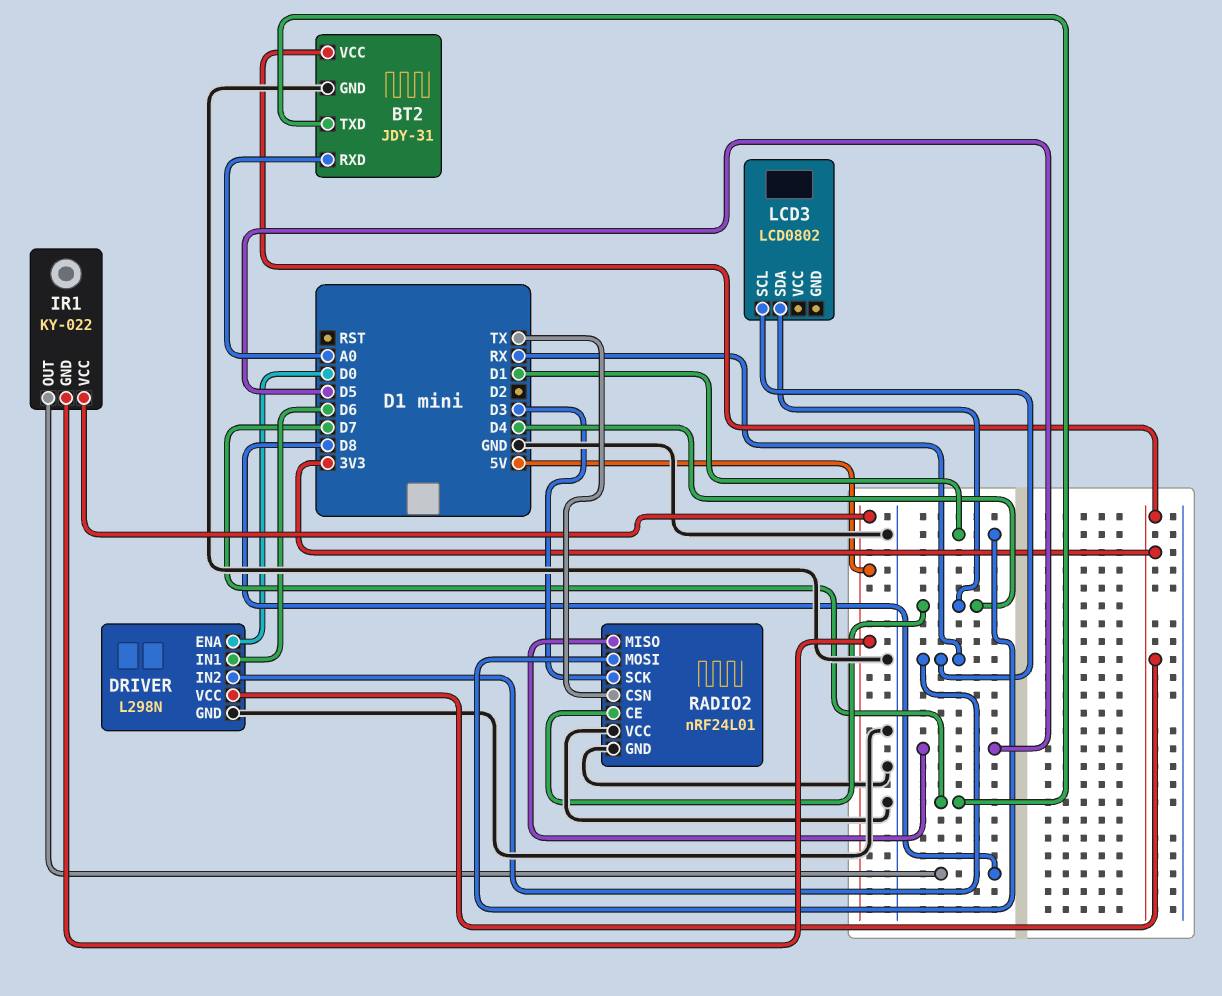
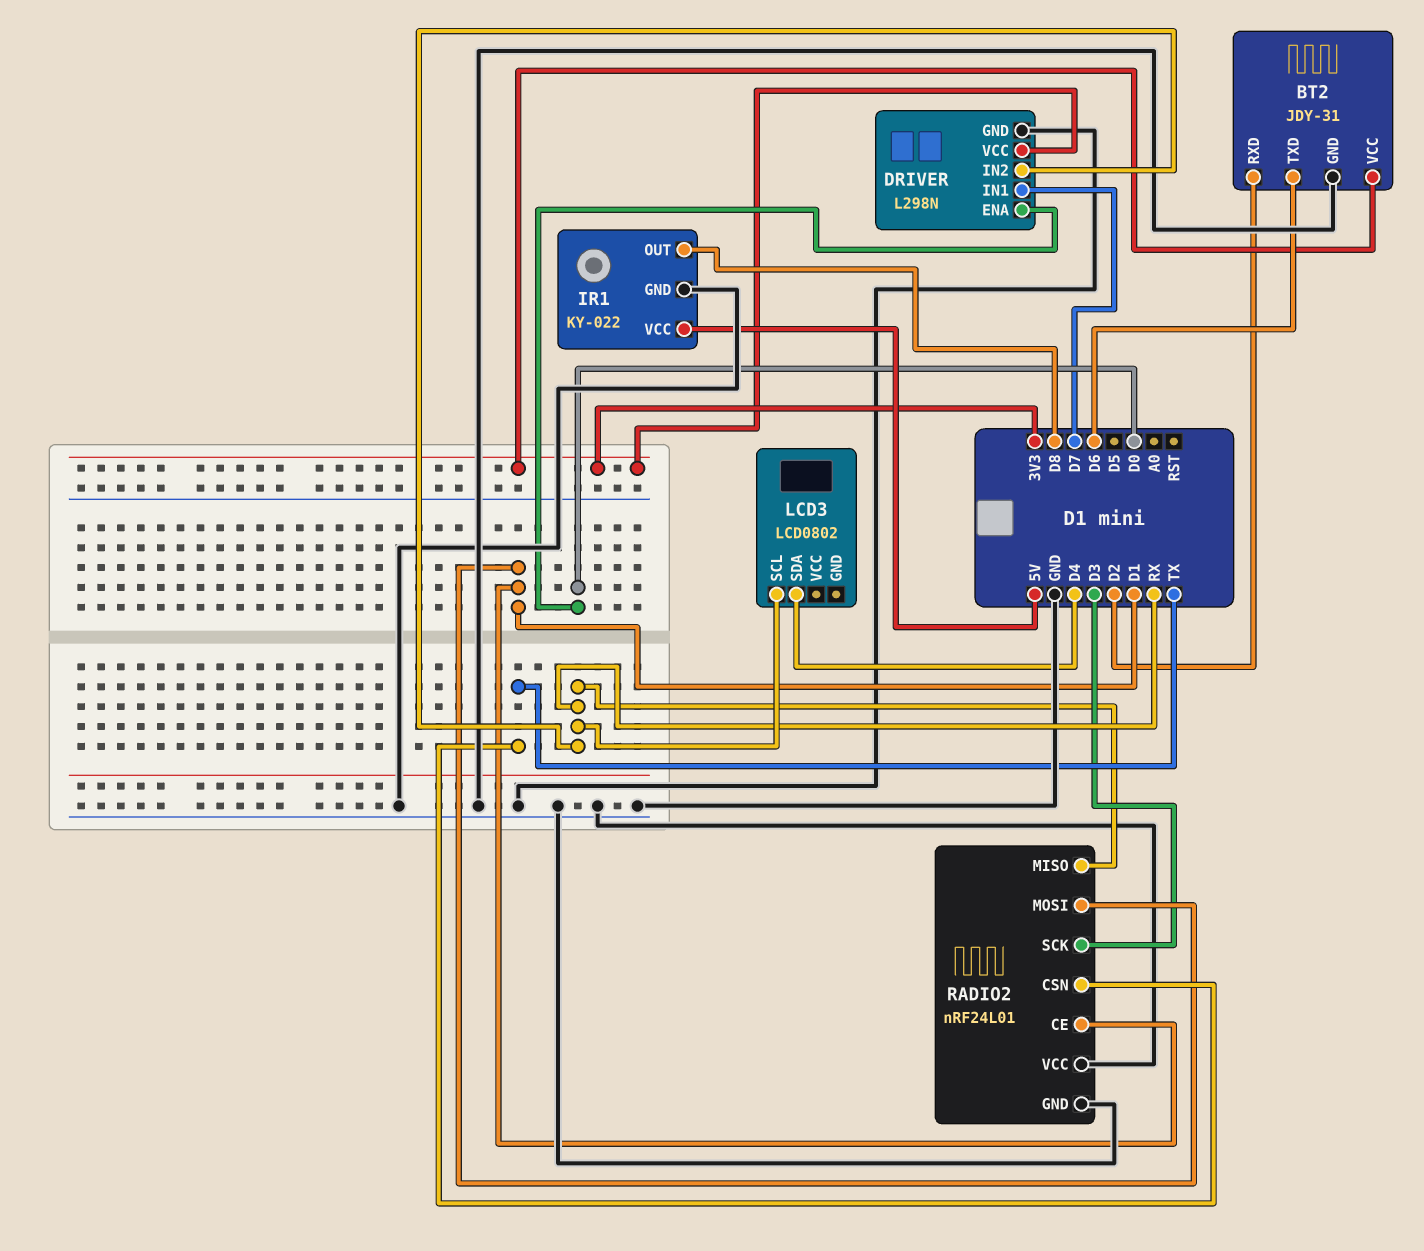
BT2 pin RXD: A0 -> D2
BT2 pin TXD: D7 -> D6
DRIVER pin IN1: D6 -> D7
IR1 pin GND: 5V -> GND
RADIO2 pin CE: D4 -> D1
RADIO2 pin MISO: D5 -> RX

